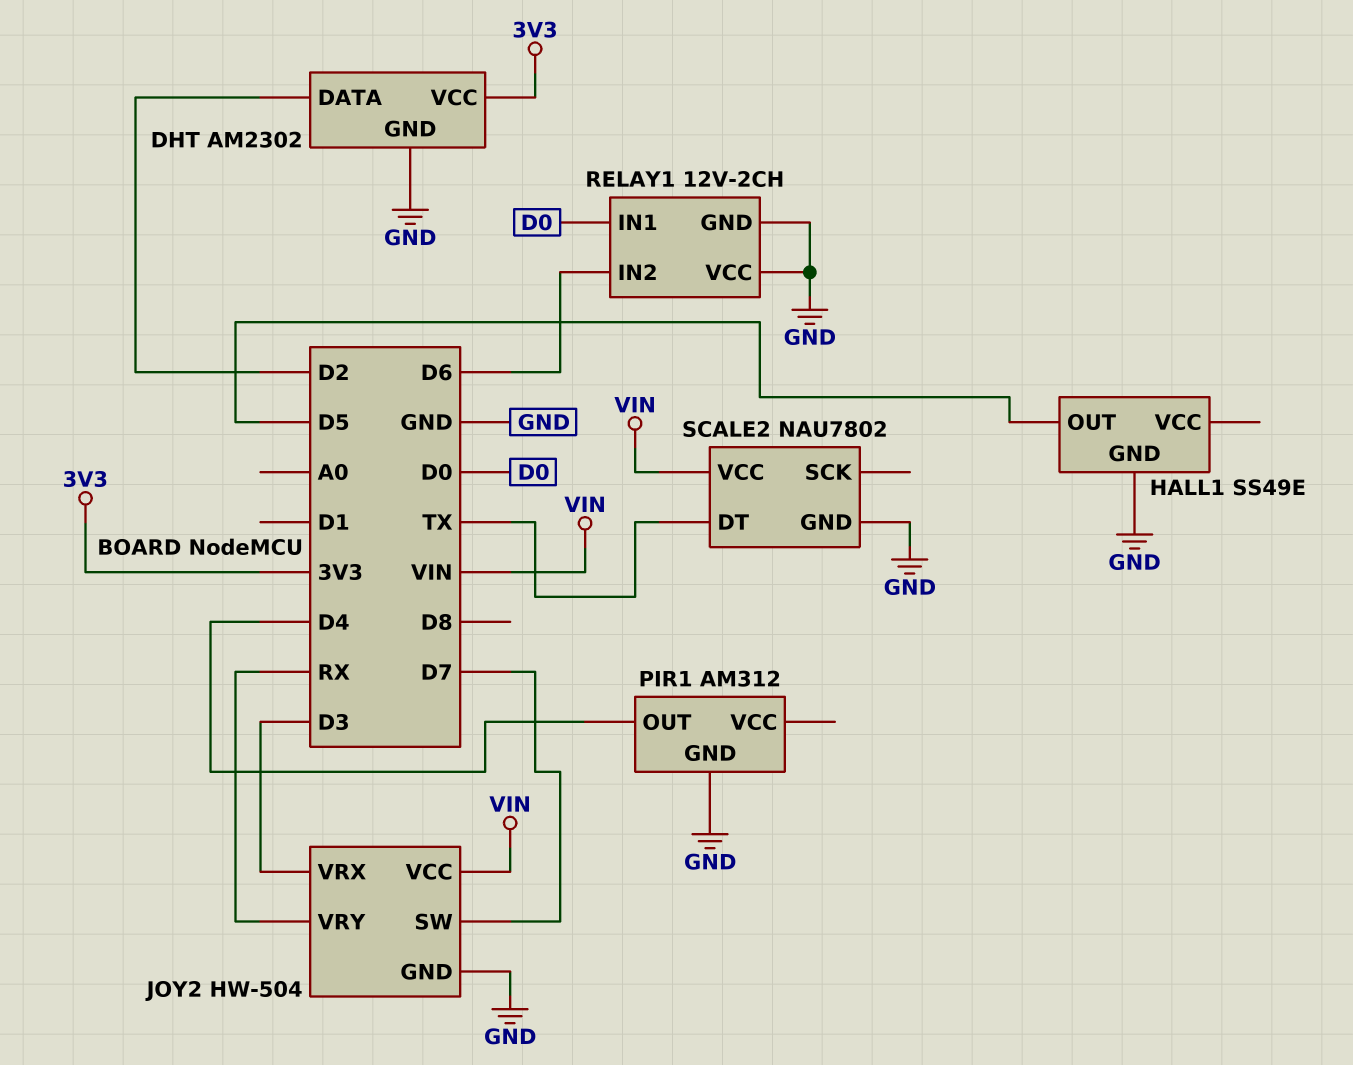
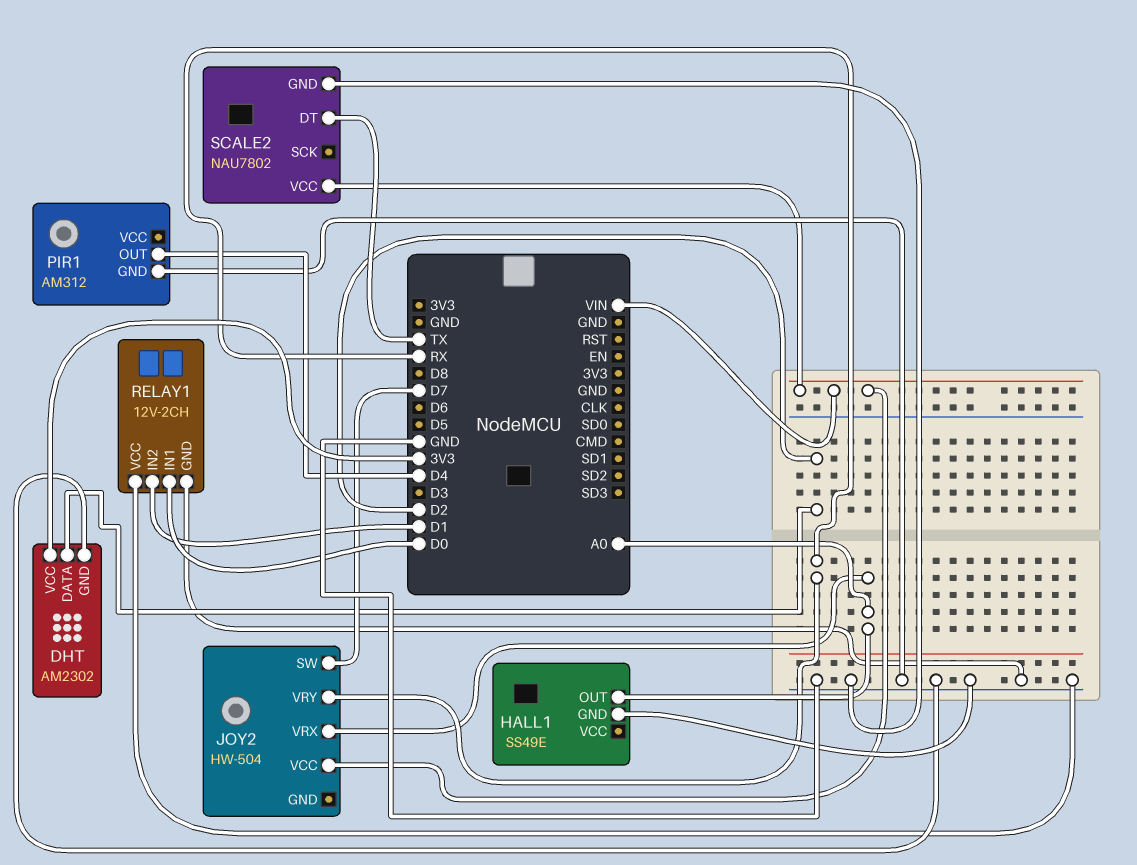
HALL1 pin OUT: D5 -> A0
JOY2 pin GND: GND -> none
JOY2 pin VRX: D3 -> A0
RELAY1 pin IN2: D6 -> D1

